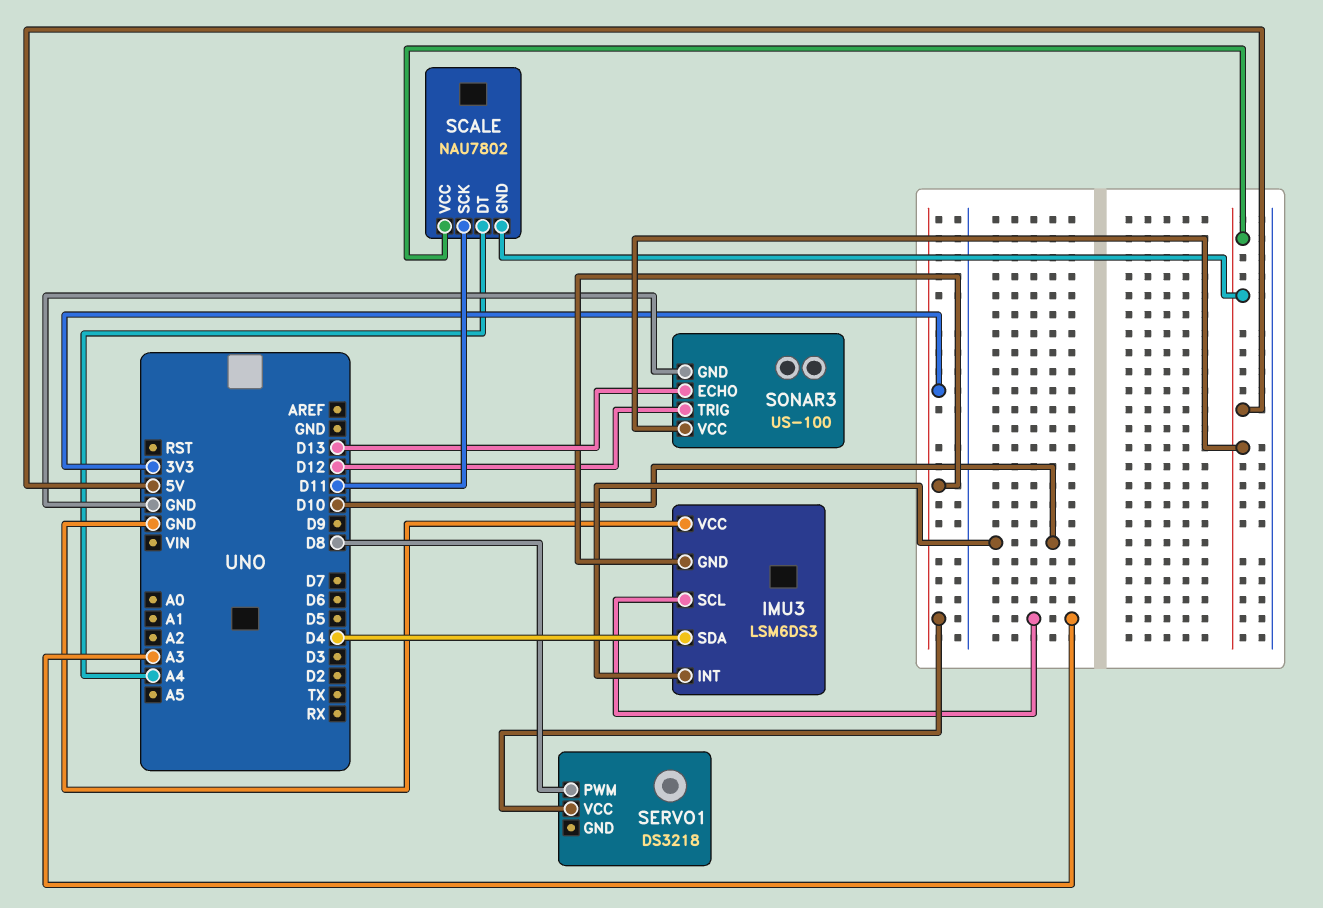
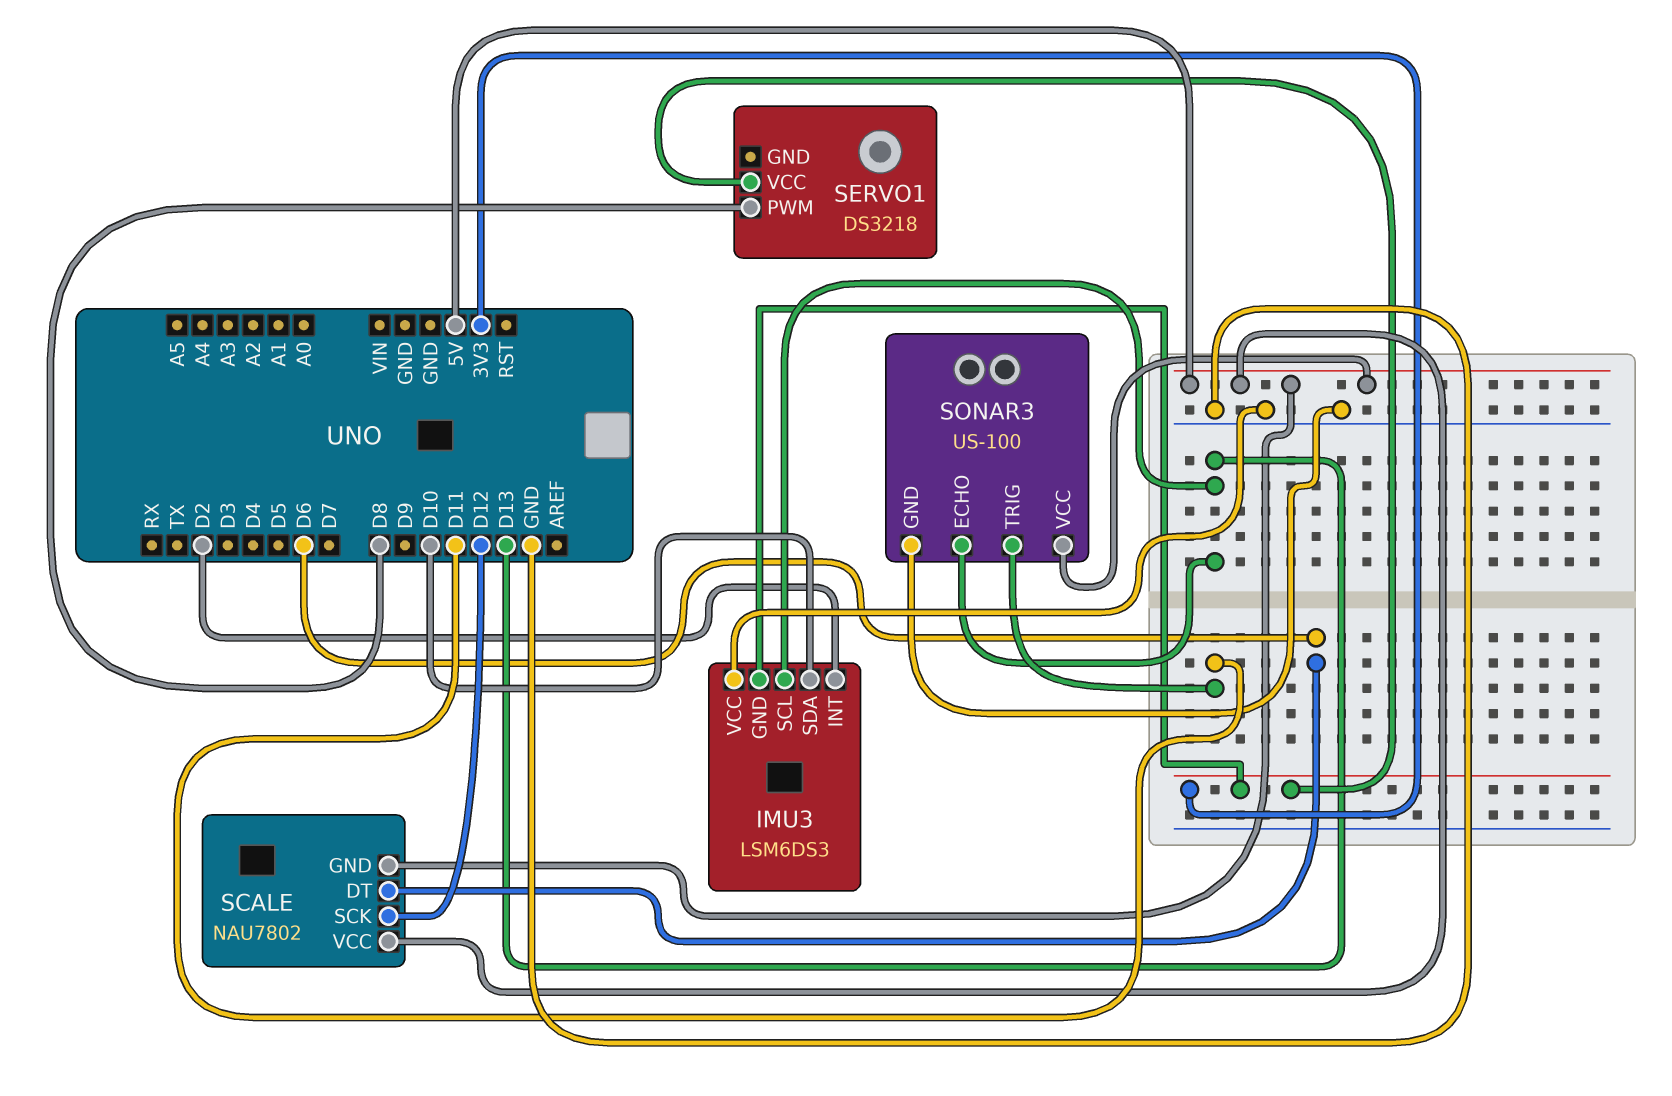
IMU3 pin INT: D10 -> D2
IMU3 pin SCL: A3 -> D13
IMU3 pin SDA: D4 -> D10
SCALE pin DT: A4 -> D6
SCALE pin SCK: D11 -> D12
SONAR3 pin TRIG: D12 -> D11

